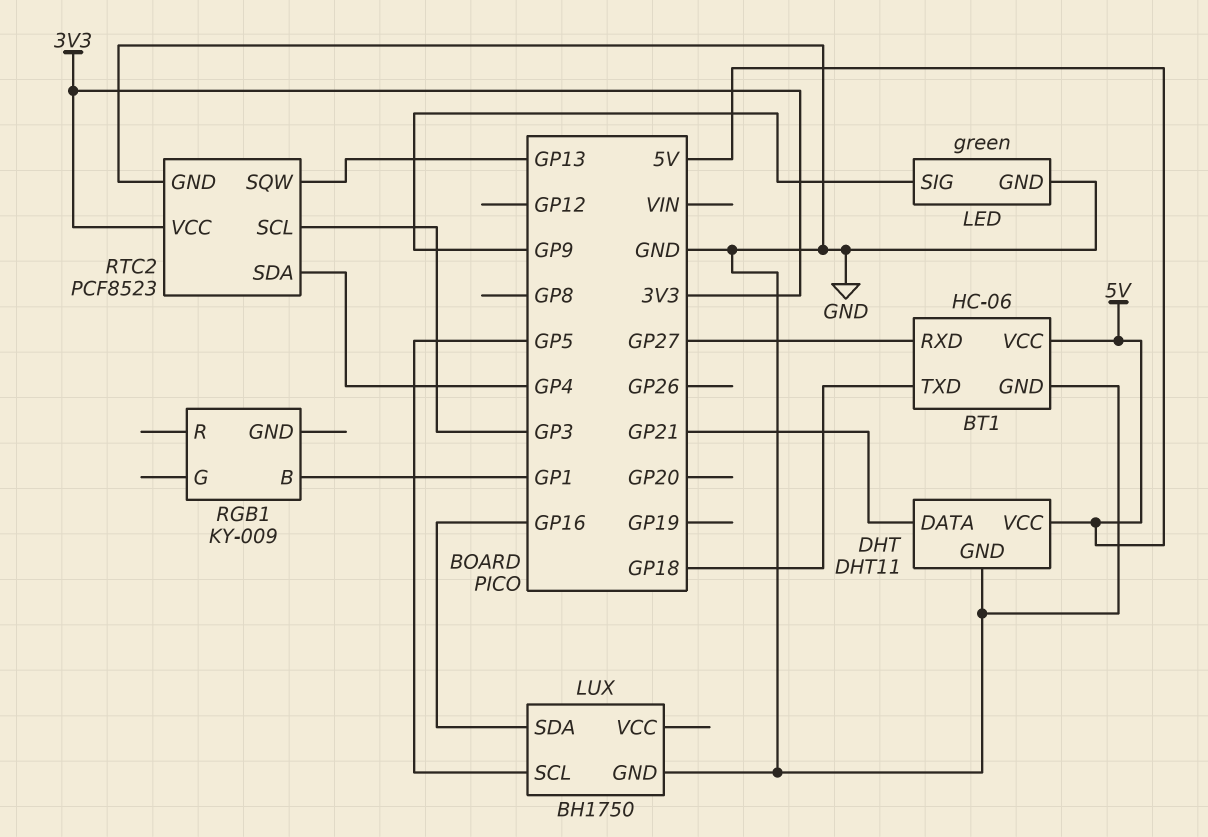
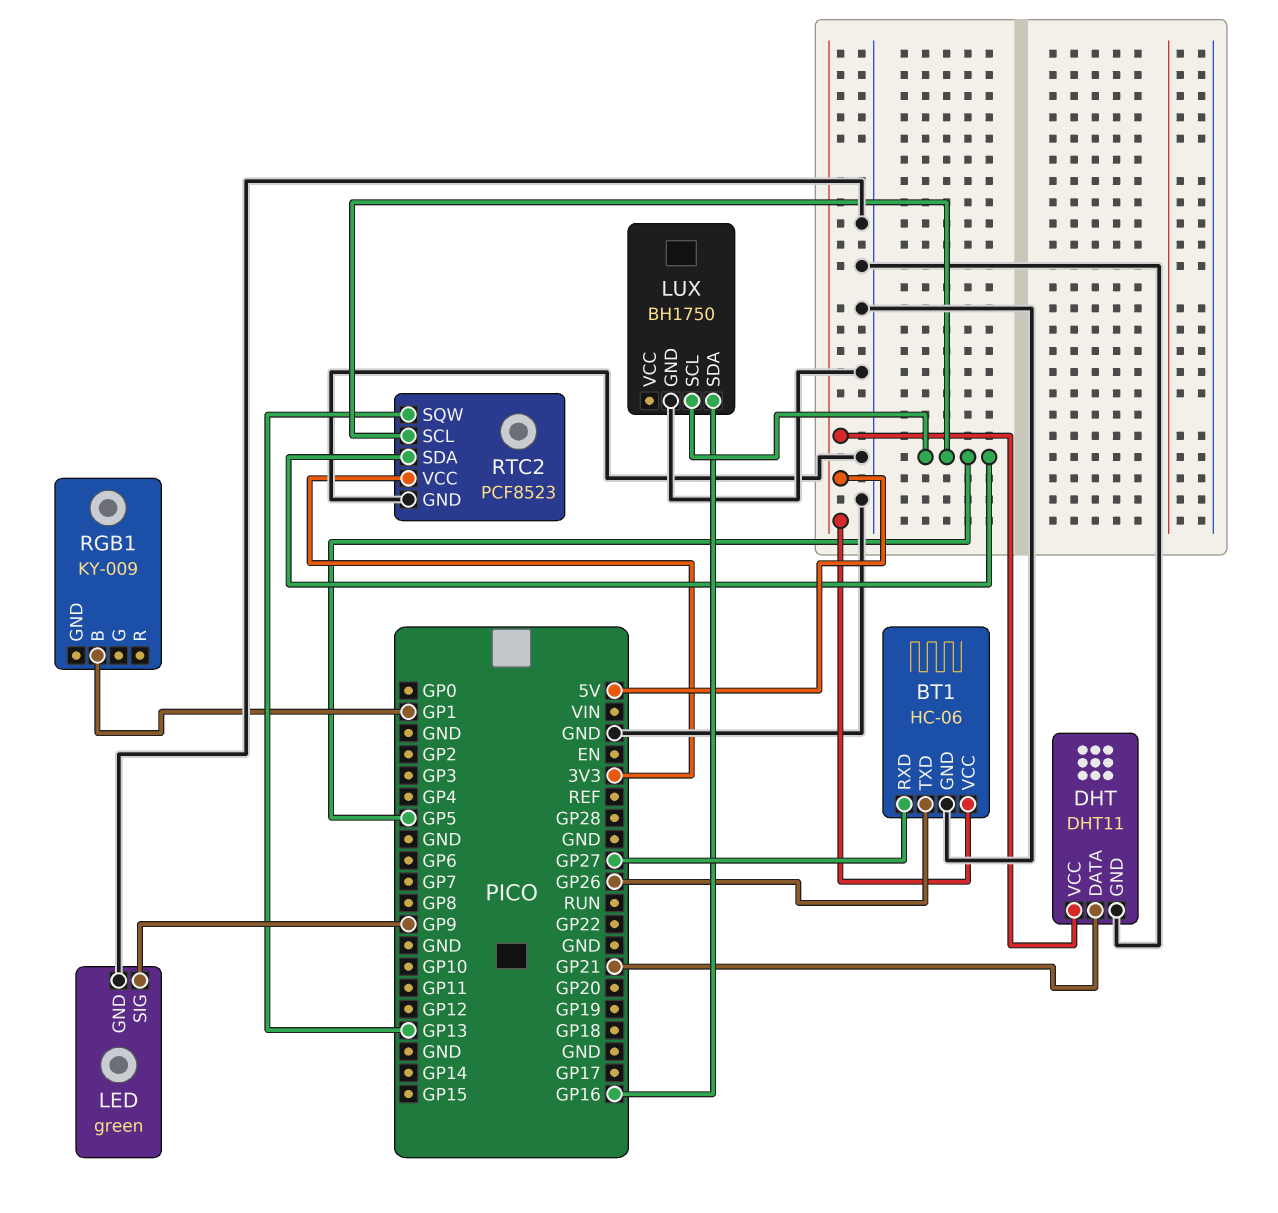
BT1 pin TXD: GP18 -> GP26
RTC2 pin SCL: GP3 -> GP5
RTC2 pin SDA: GP4 -> GP5

